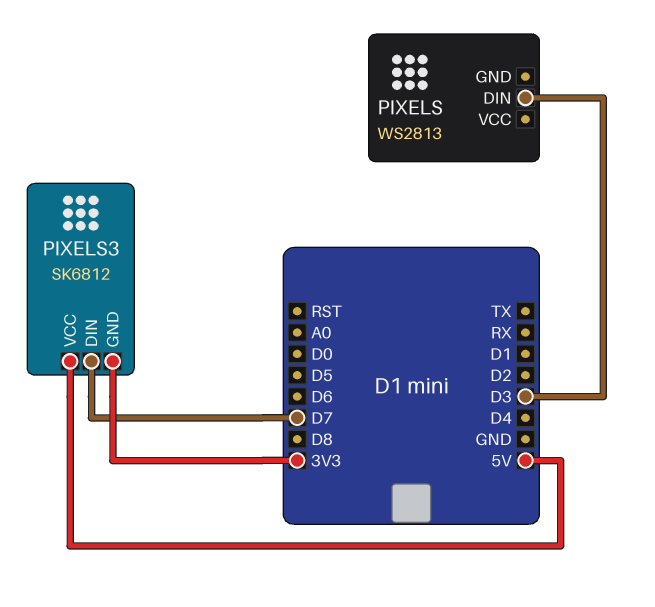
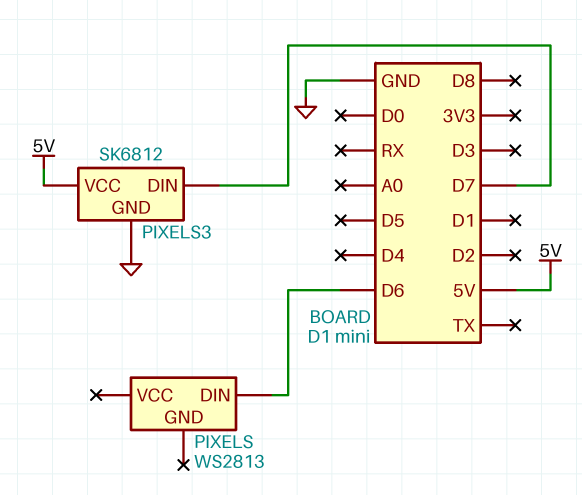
PIXELS pin DIN: D3 -> D6
PIXELS3 pin GND: 3V3 -> GND

